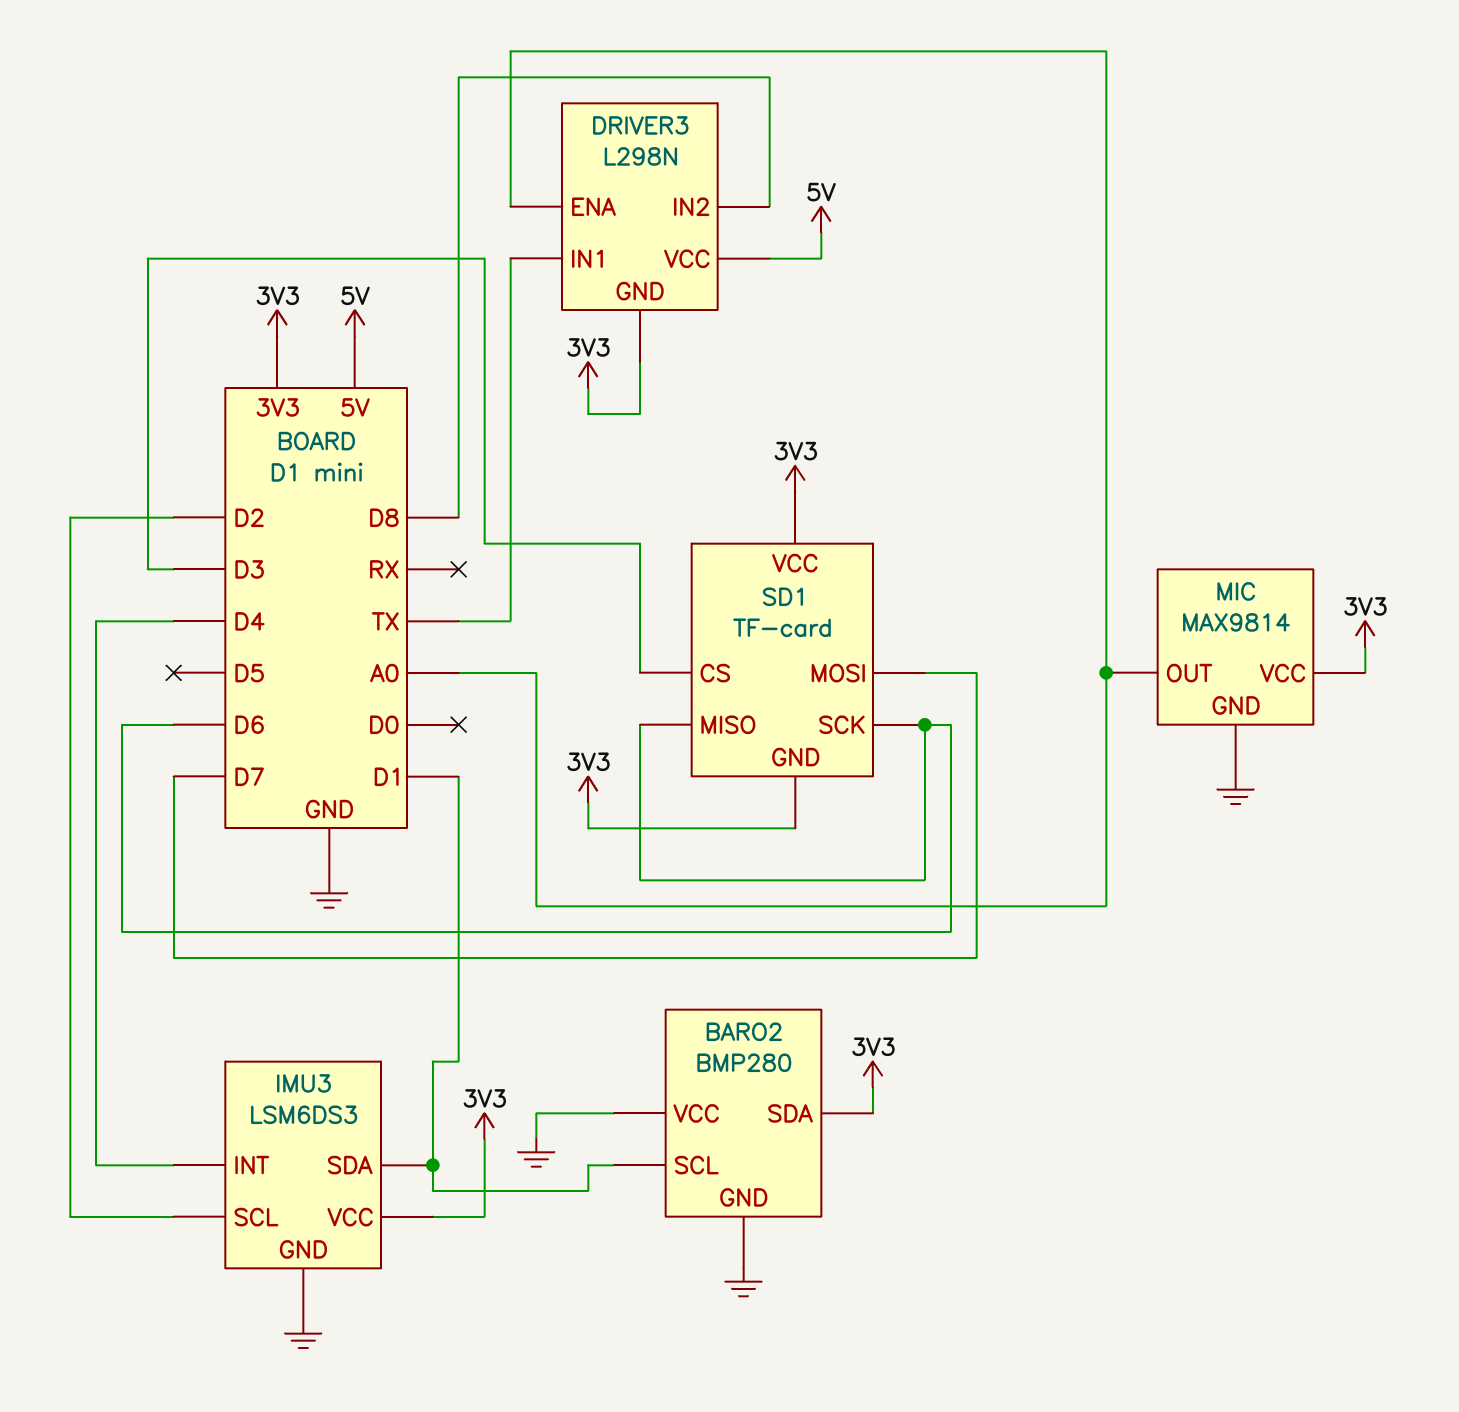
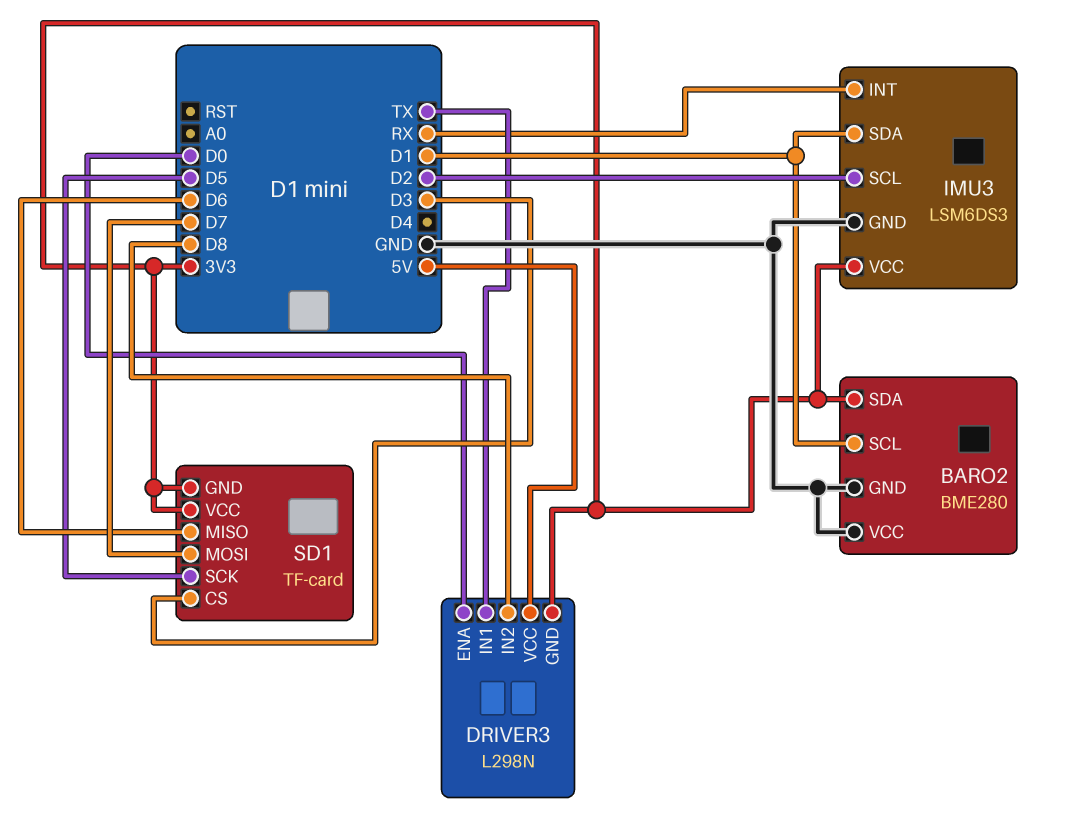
BARO2: BMP280 -> BME280
DRIVER3 pin ENA: A0 -> D0
IMU3 pin INT: D4 -> RX
MIC: MAX9814 -> none
MIC pin GND: GND -> none
MIC pin OUT: A0 -> none
MIC pin VCC: 3V3 -> none
SD1 pin SCK: D6 -> D5

